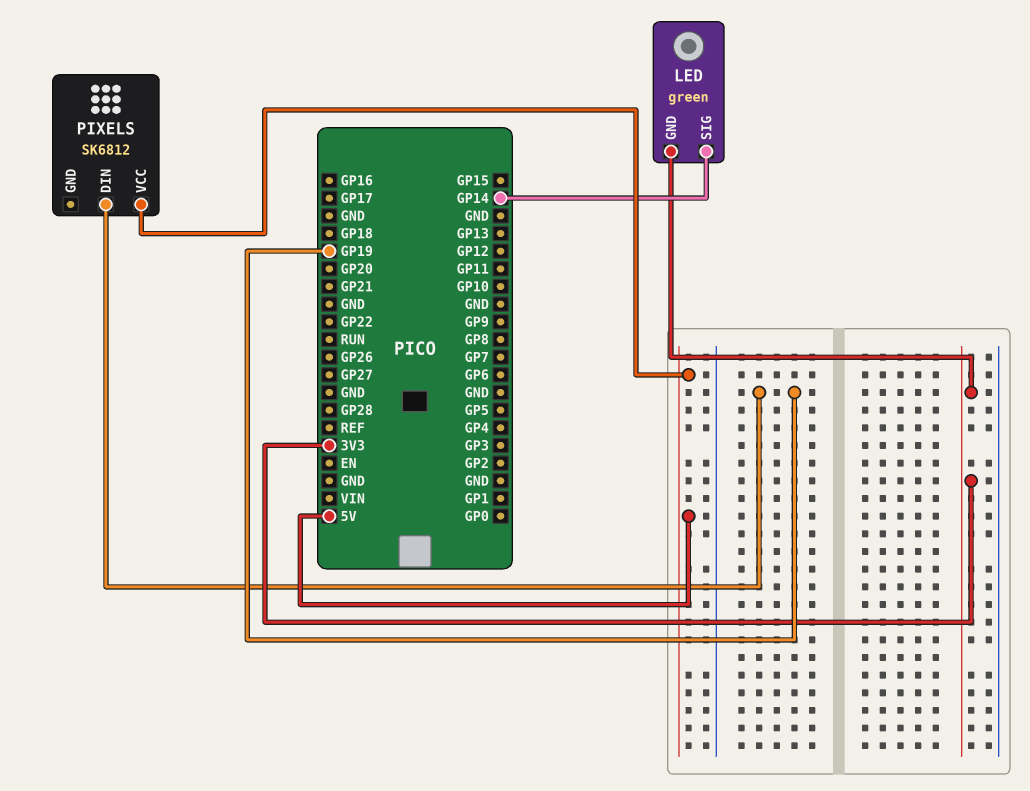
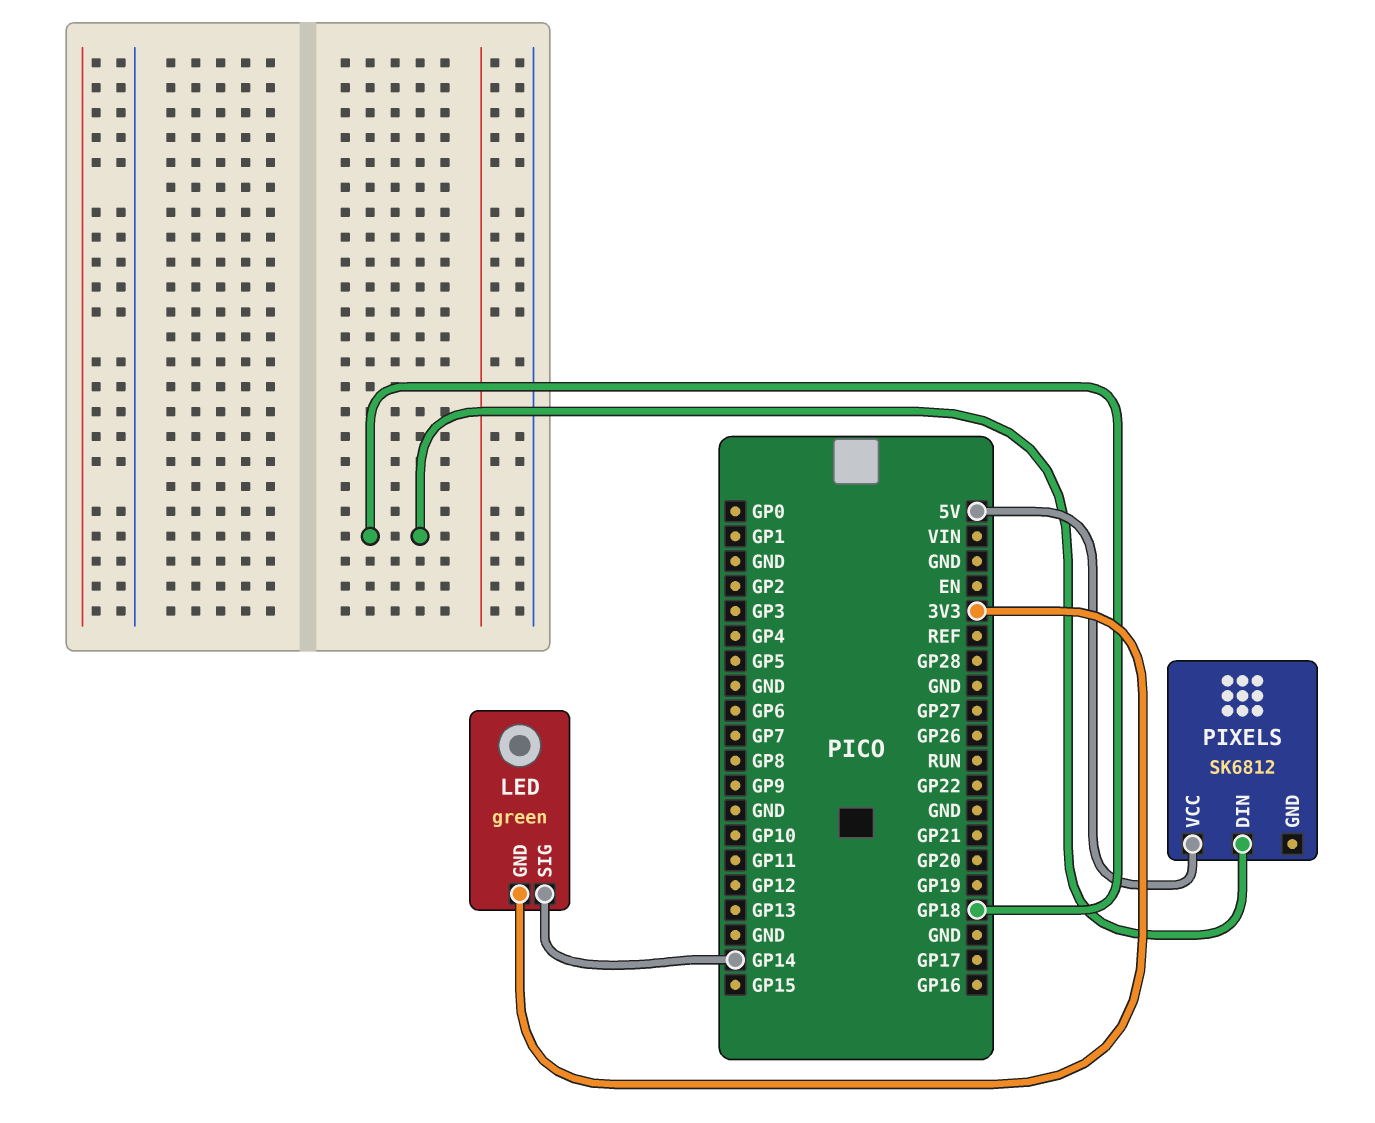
PIXELS pin DIN: GP19 -> GP18

